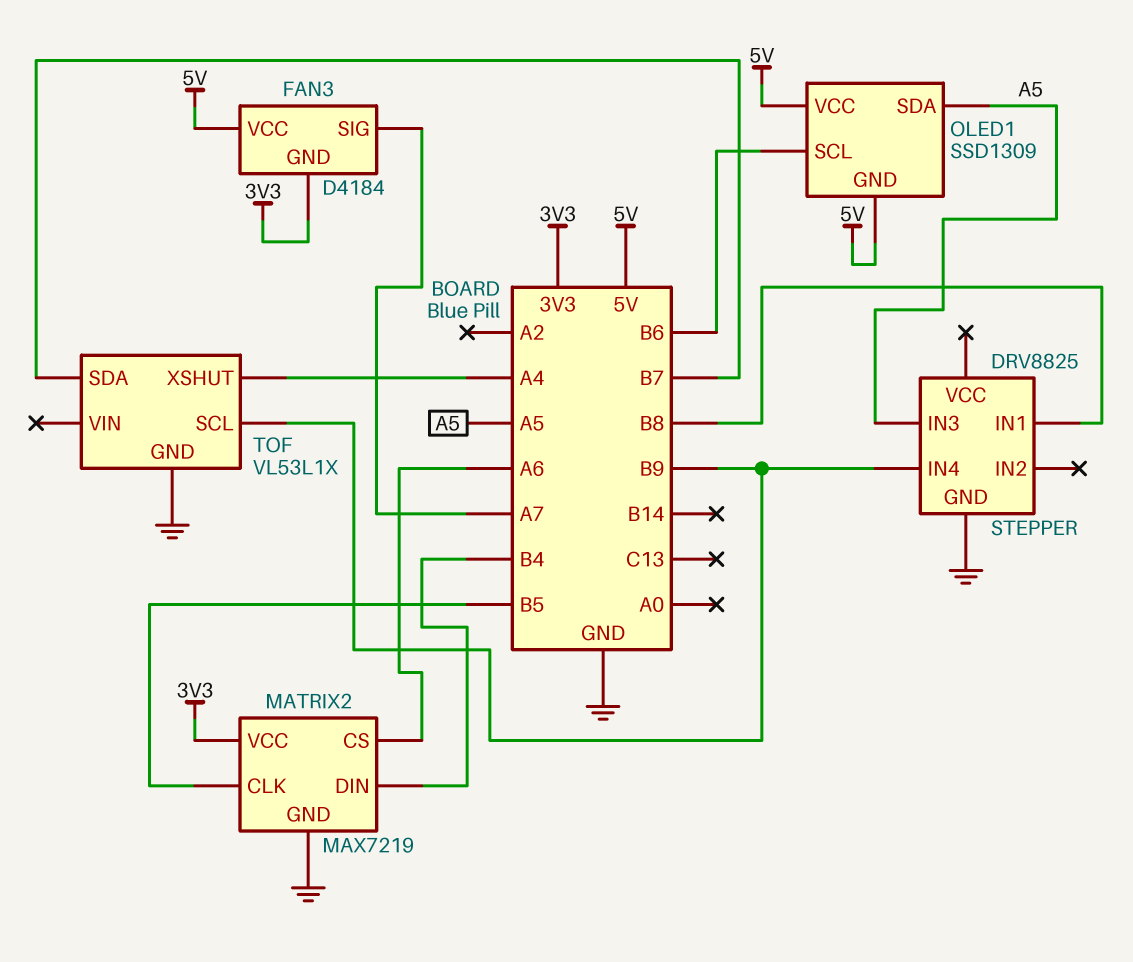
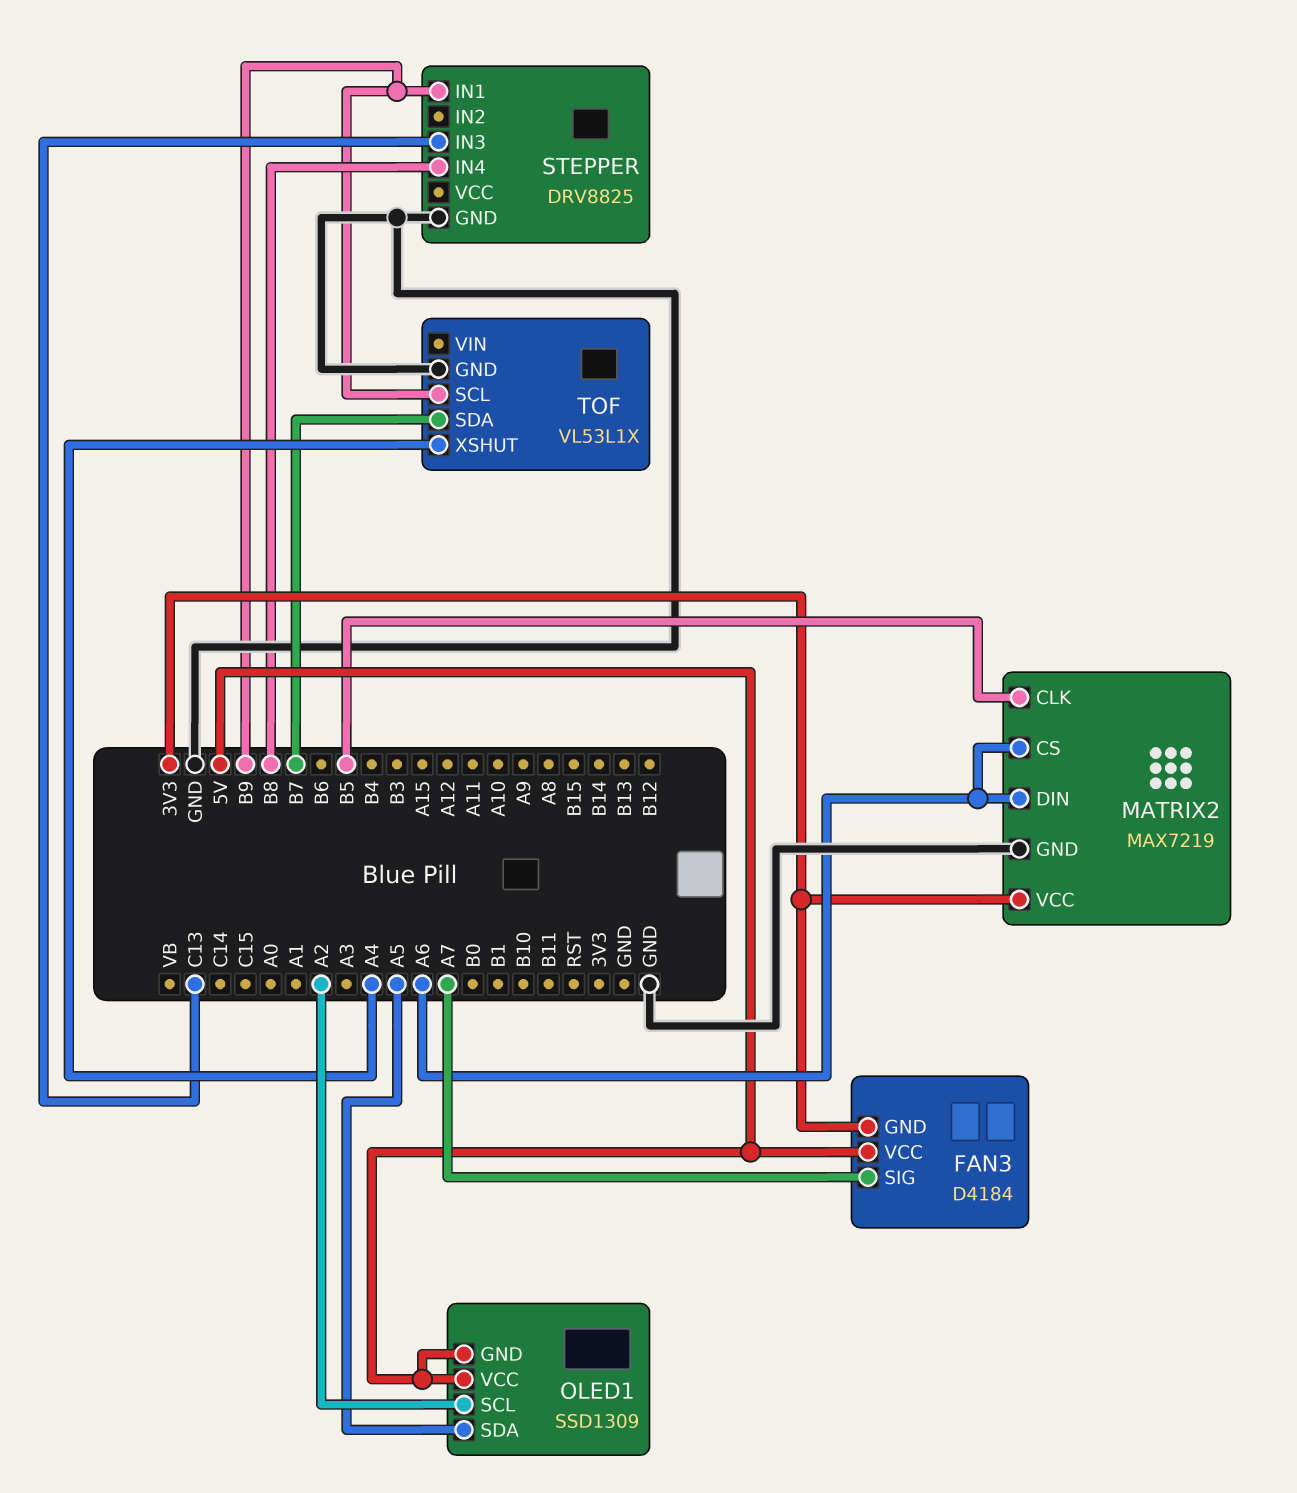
MATRIX2 pin DIN: B4 -> A6
OLED1 pin SCL: B6 -> A2
STEPPER pin IN1: B8 -> B9
STEPPER pin IN3: A5 -> C13
STEPPER pin IN4: B9 -> B8

